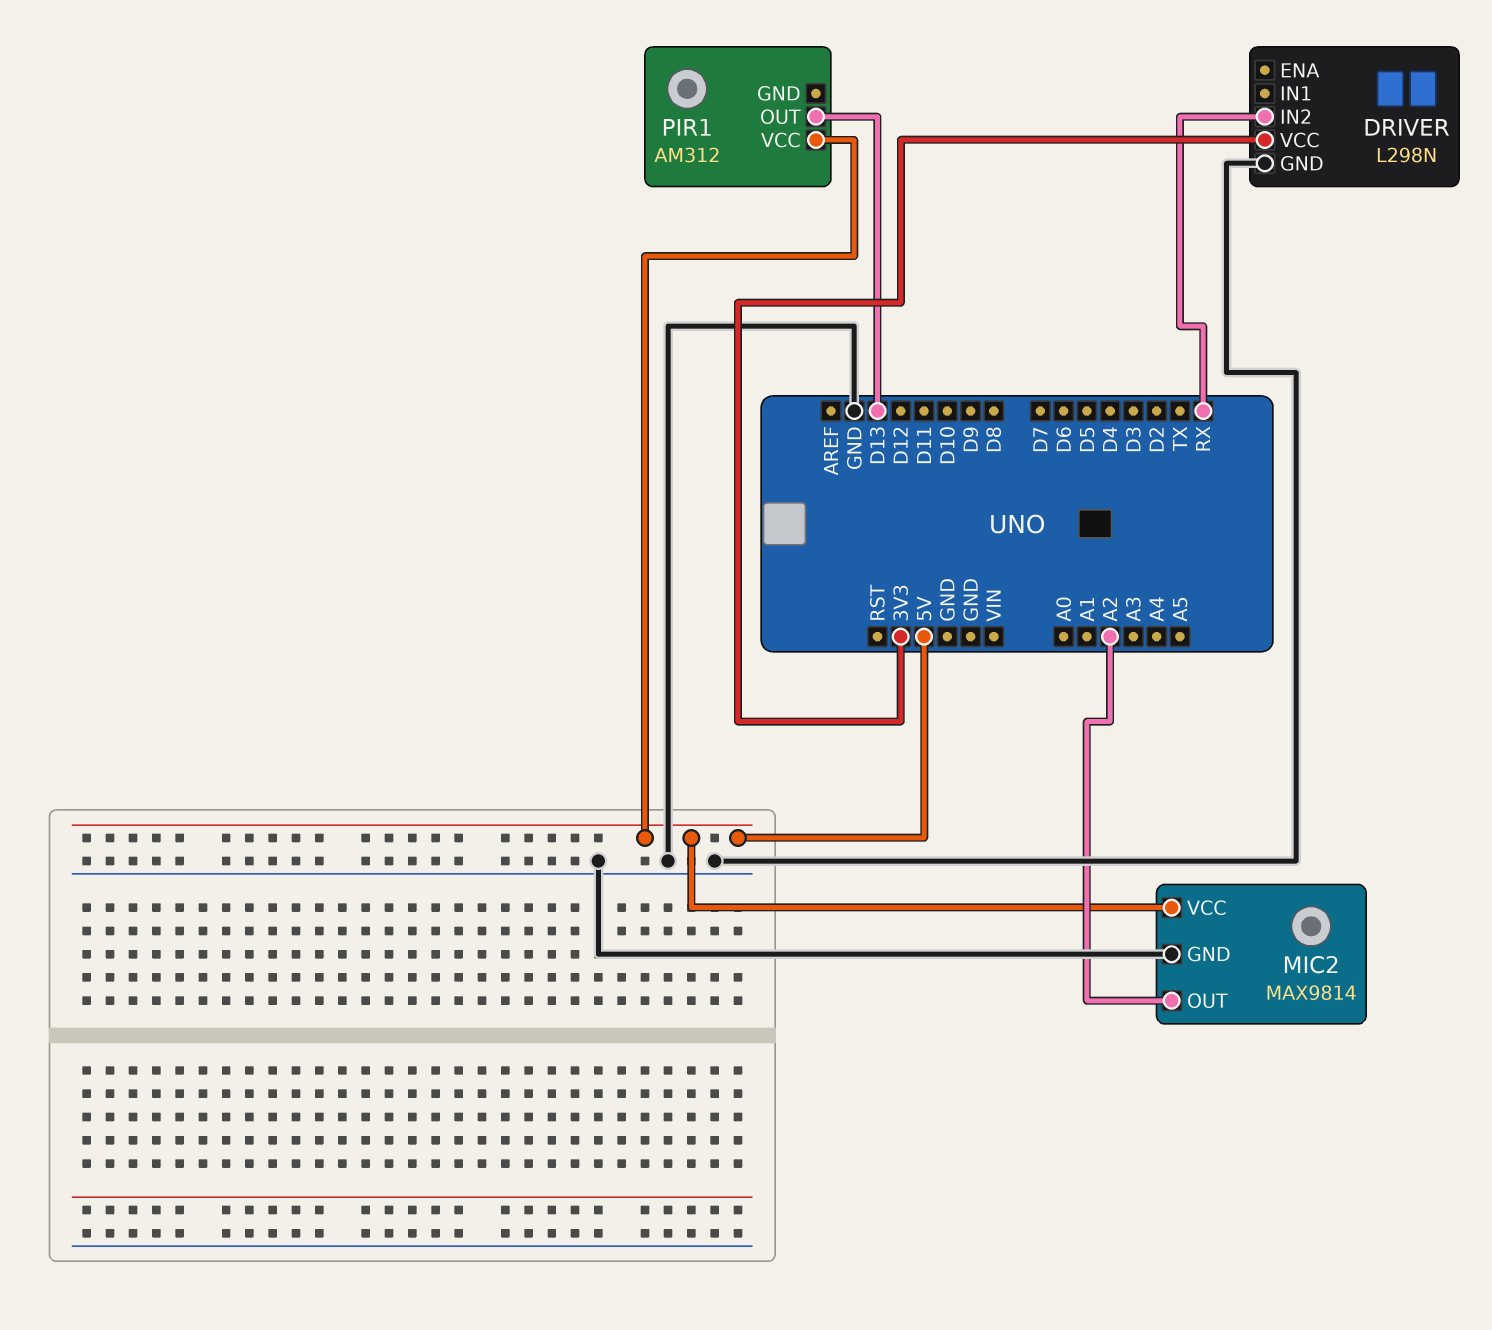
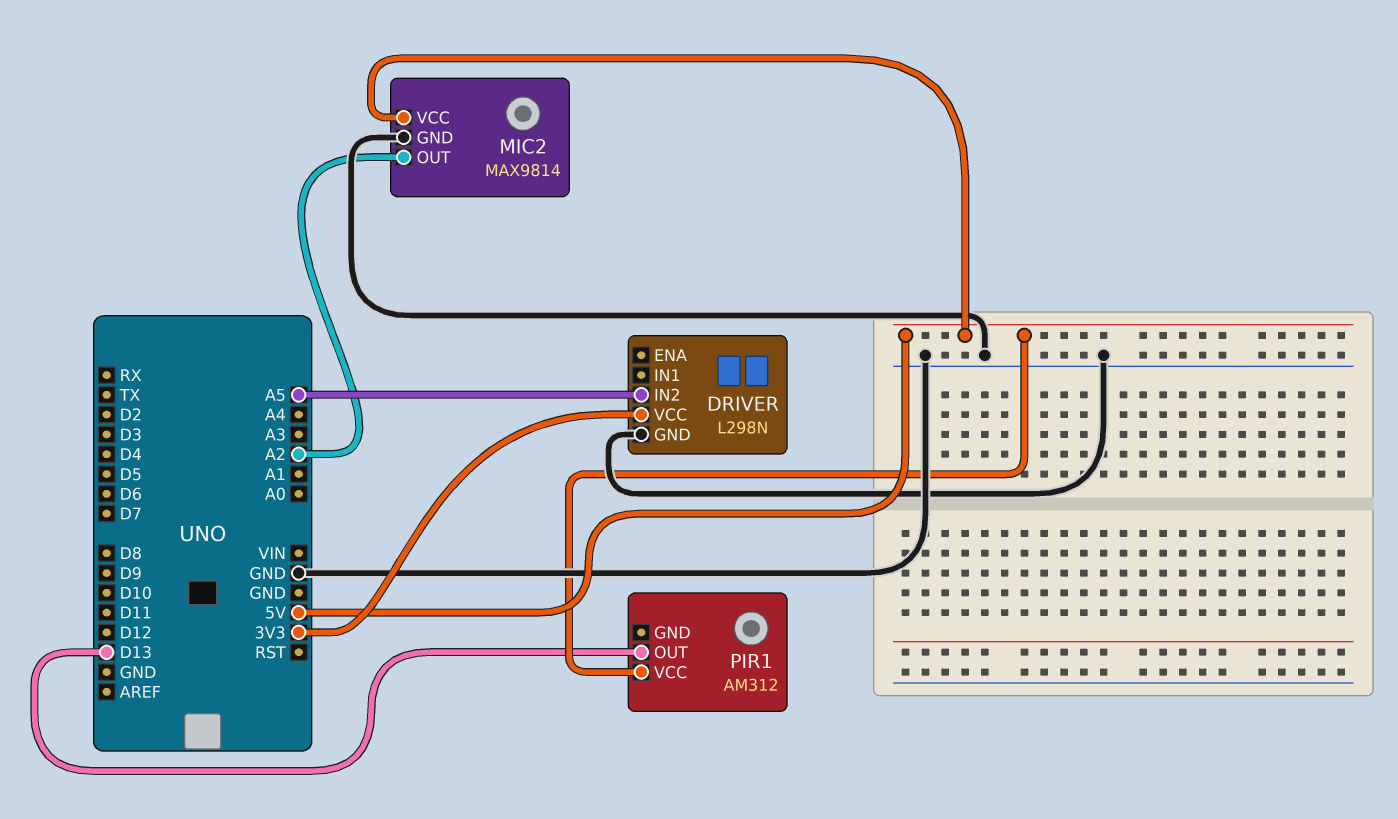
DRIVER pin IN2: RX -> A5

